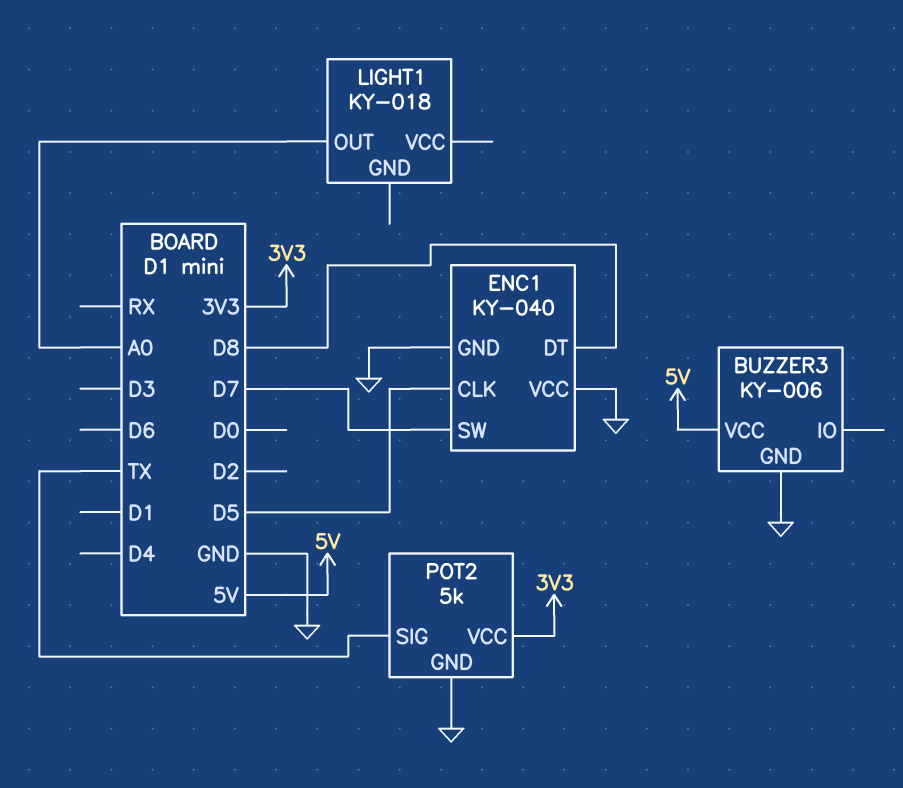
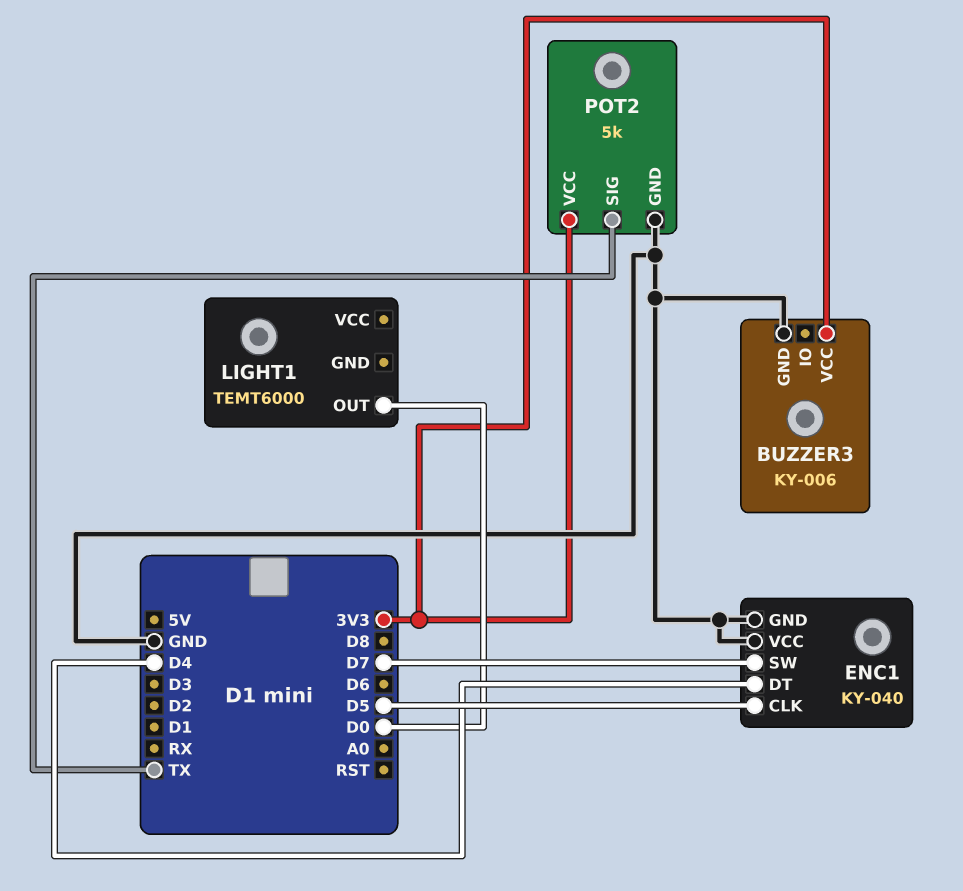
BUZZER3 pin VCC: 5V -> 3V3
ENC1 pin DT: D8 -> D4
LIGHT1: KY-018 -> TEMT6000
LIGHT1 pin OUT: A0 -> D0

